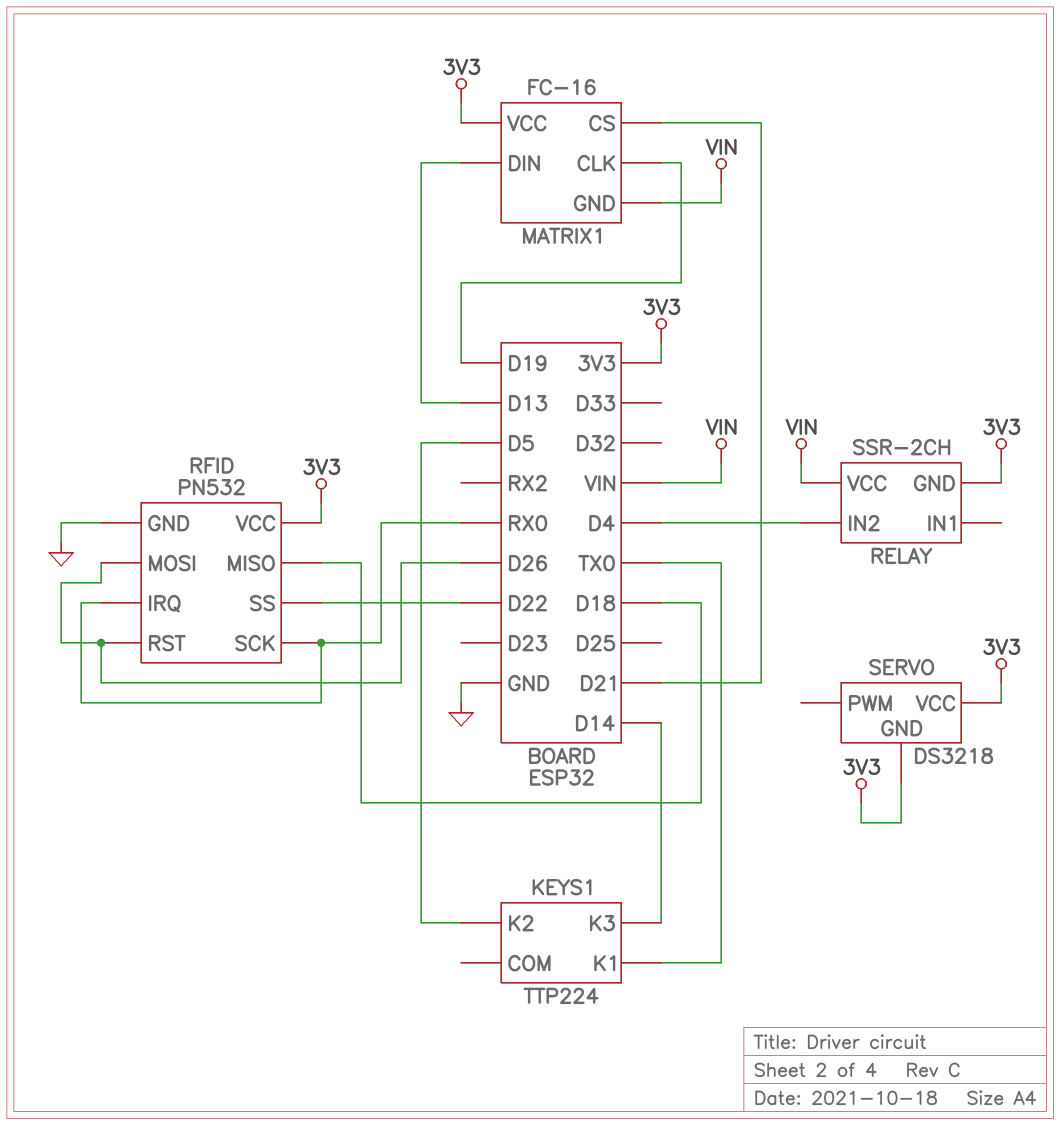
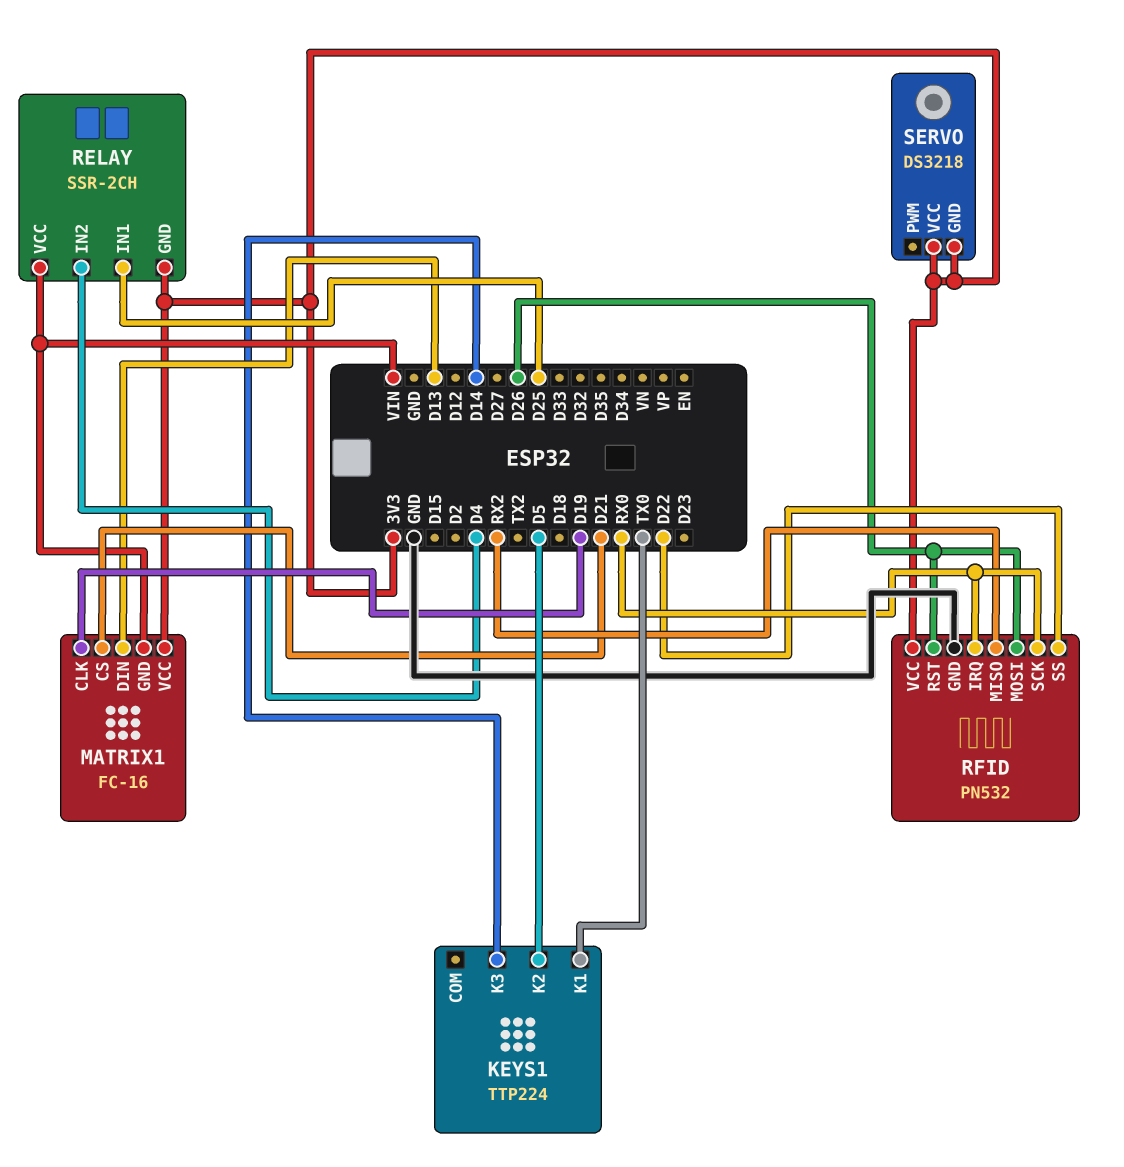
RELAY pin IN1: none -> D25
RFID pin MISO: D18 -> RX2

